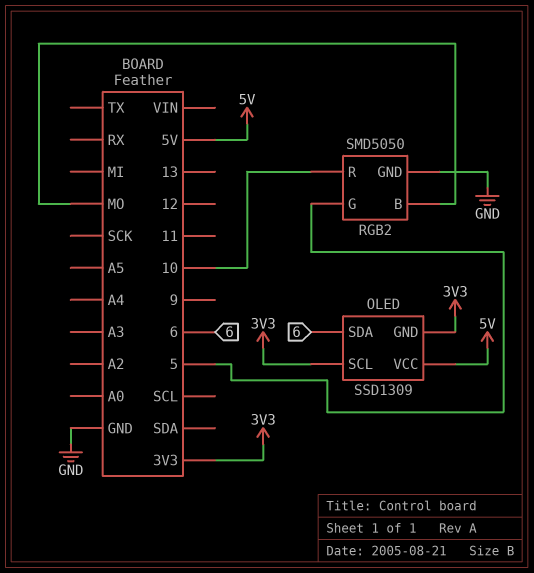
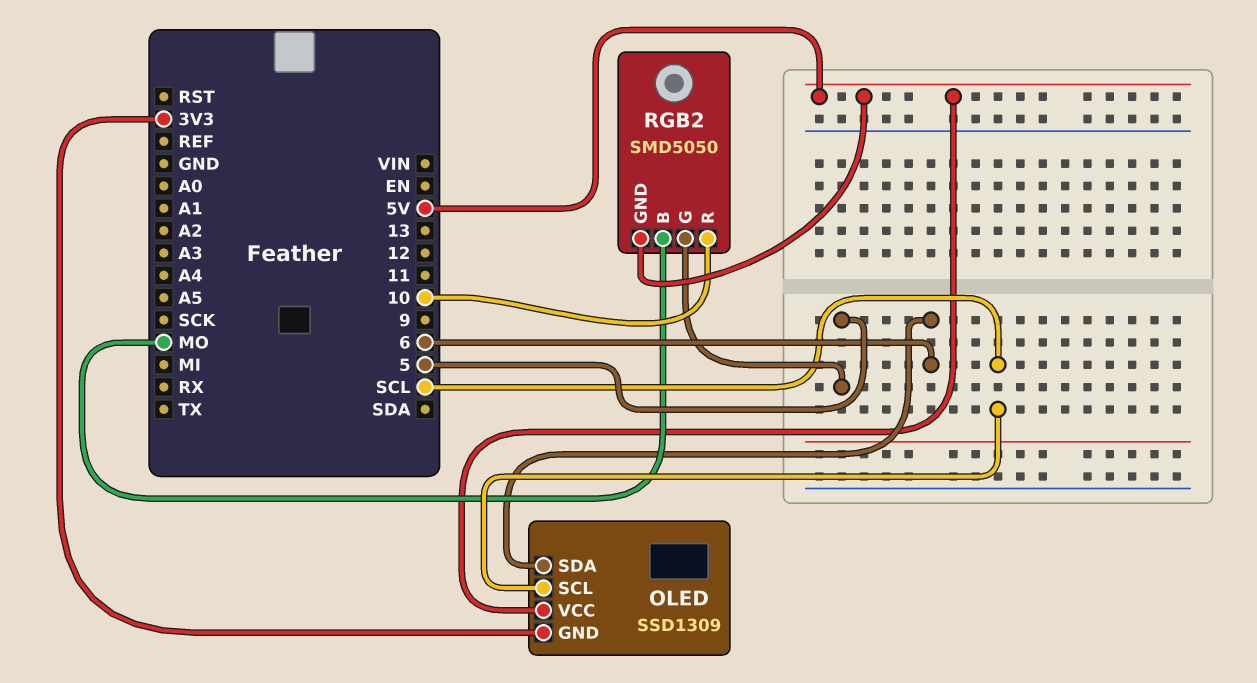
OLED pin SCL: 3V3 -> SCL
RGB2 pin GND: GND -> 5V

